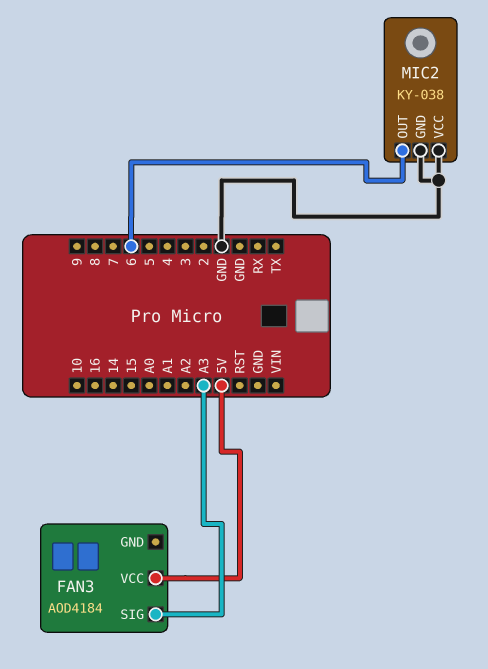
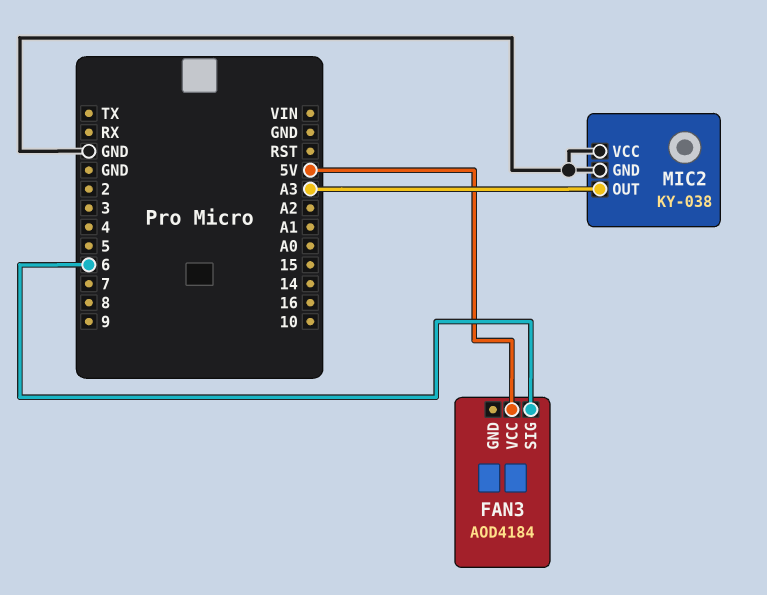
FAN3 pin SIG: A3 -> 6
MIC2 pin OUT: 6 -> A3

